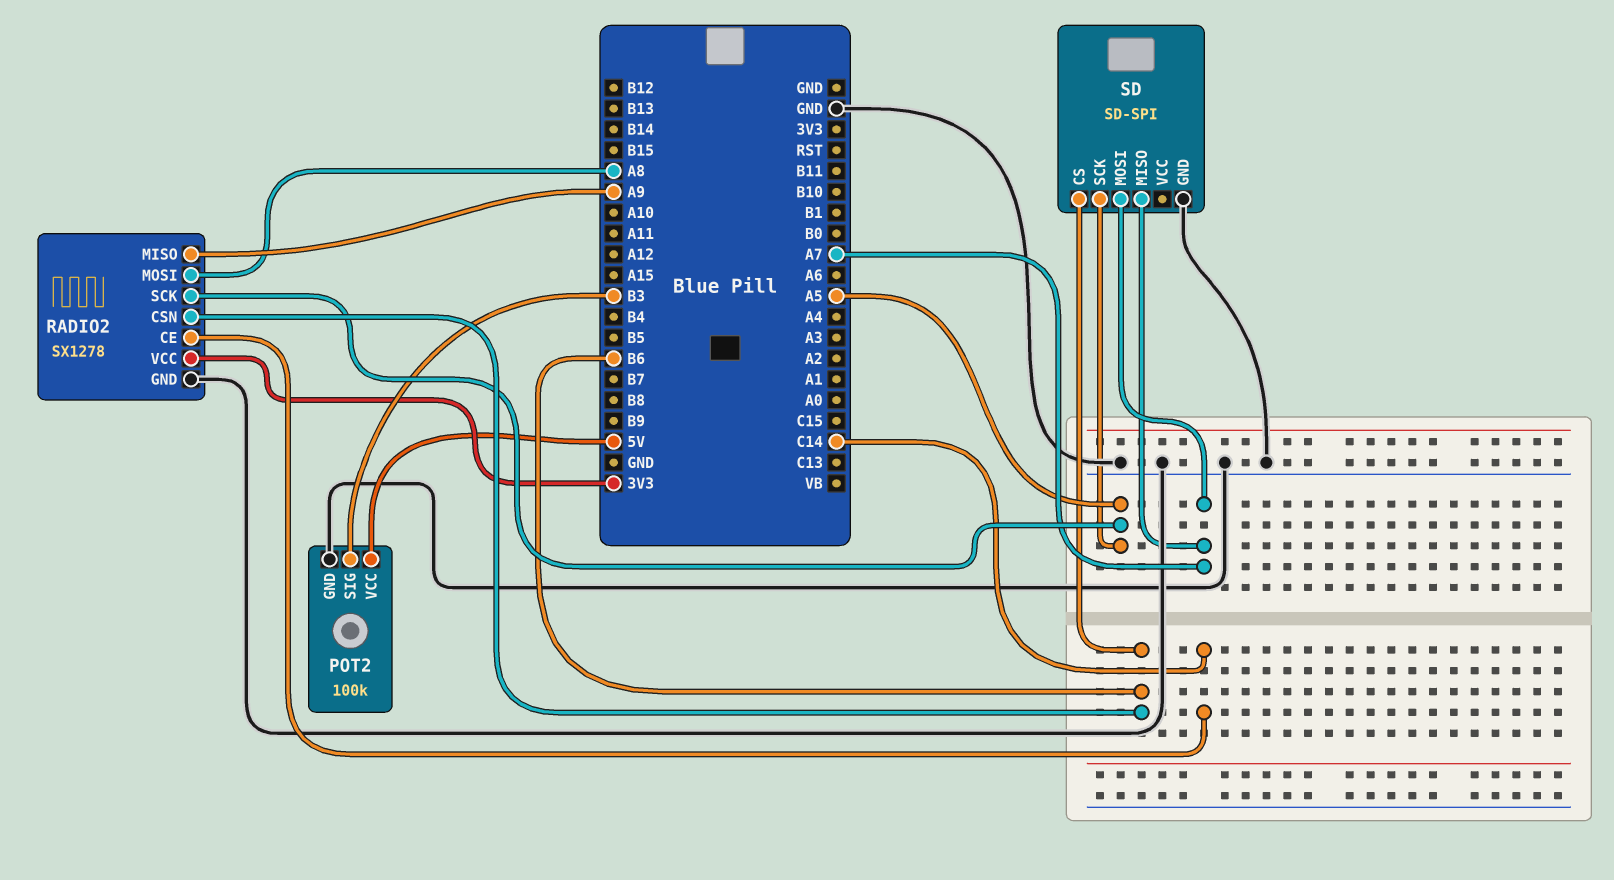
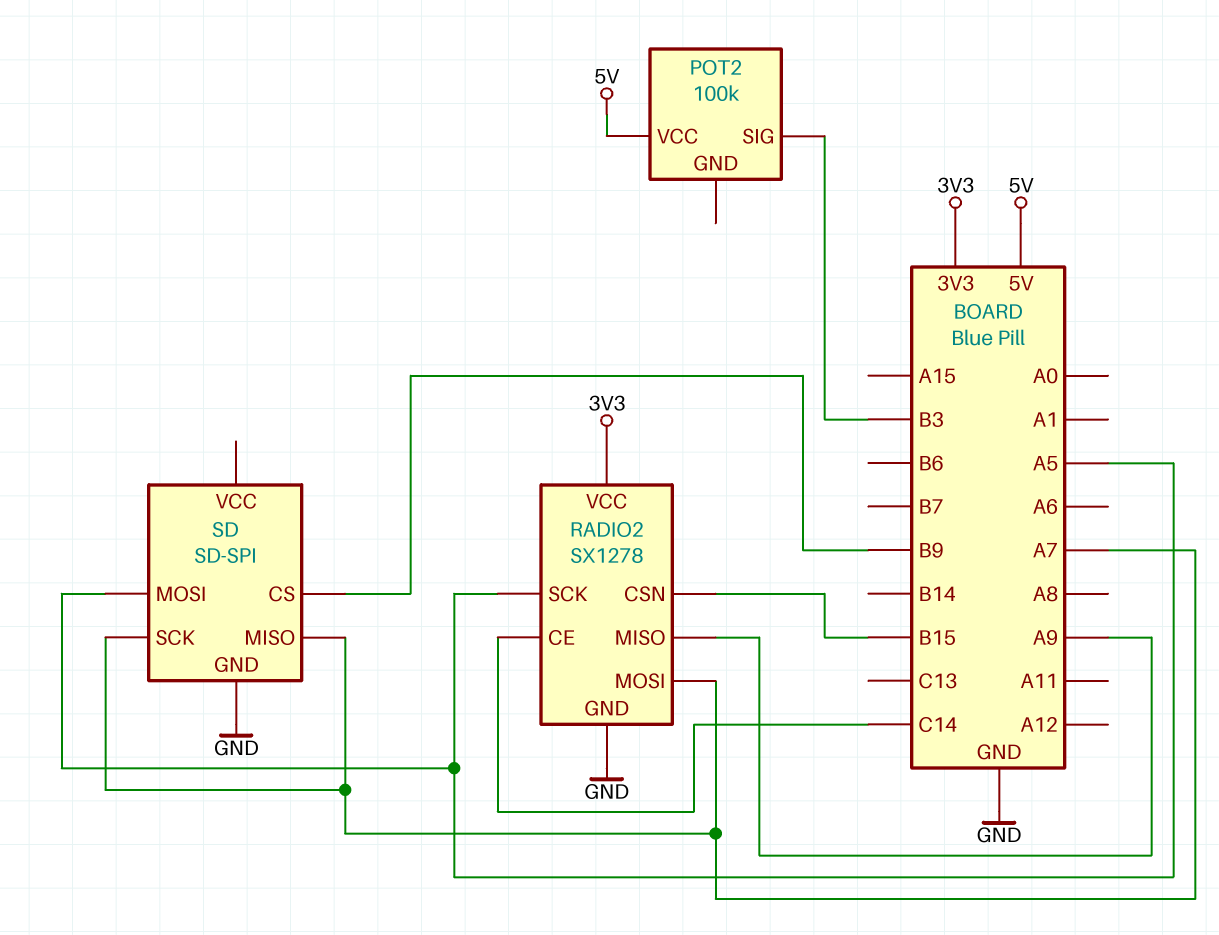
POT2 pin GND: GND -> none
RADIO2 pin CSN: B6 -> B15
RADIO2 pin MOSI: A8 -> A7
SD pin CS: B6 -> B9
SD pin MOSI: A7 -> A5
SD pin SCK: A5 -> A7

